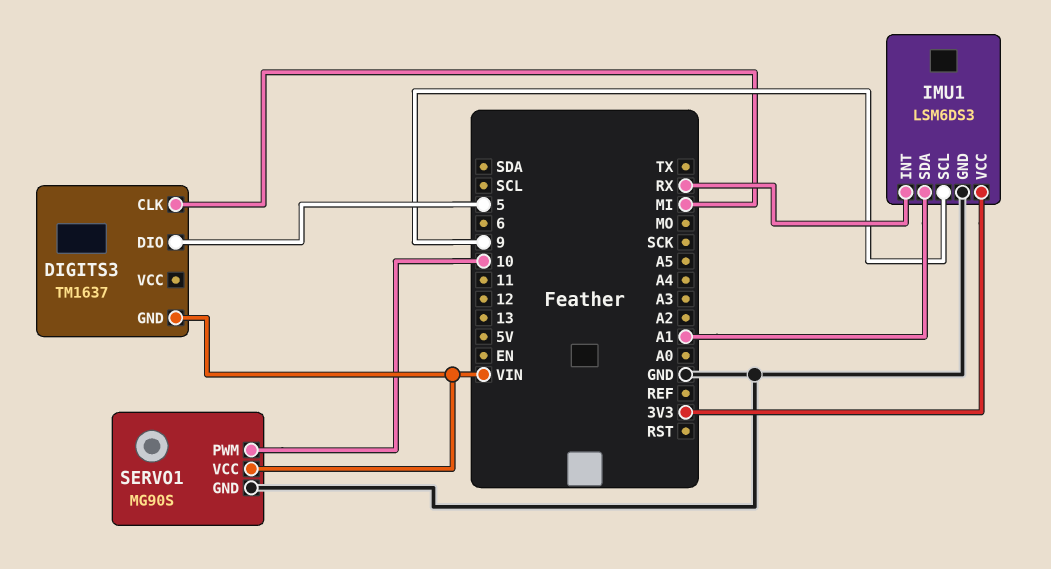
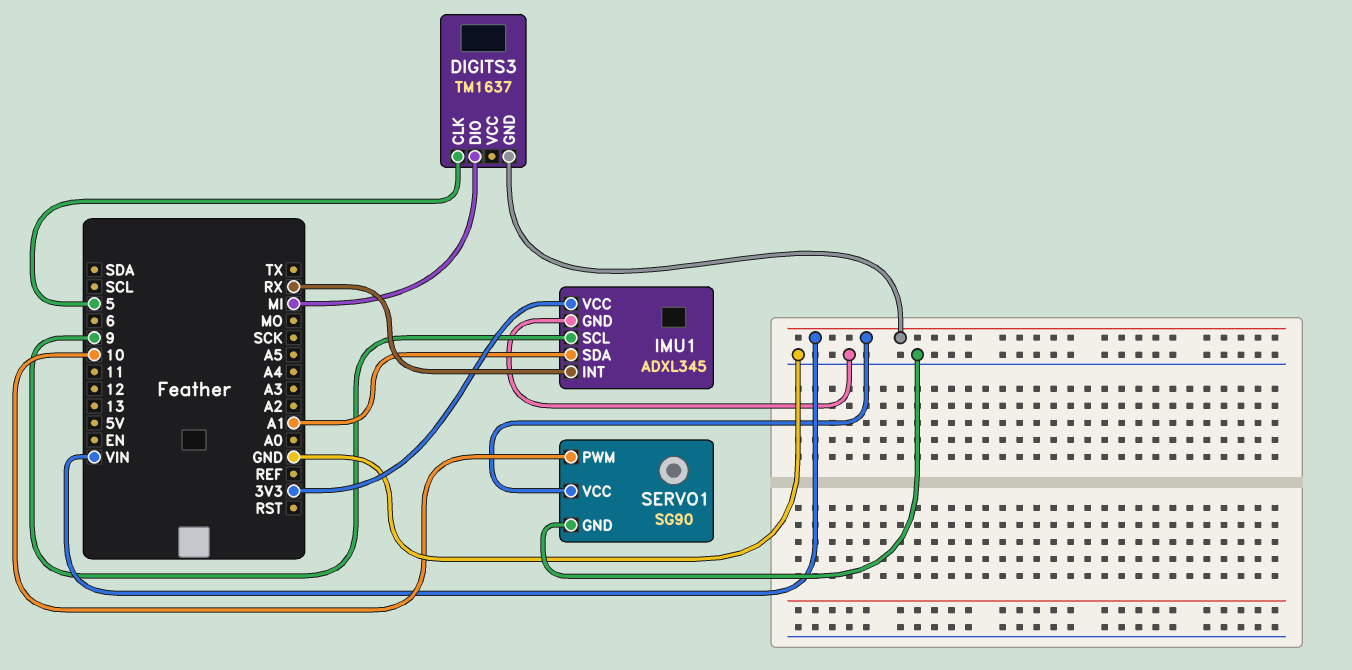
DIGITS3 pin CLK: MI -> 5
DIGITS3 pin DIO: 5 -> MI
IMU1: LSM6DS3 -> ADXL345
SERVO1: MG90S -> SG90

